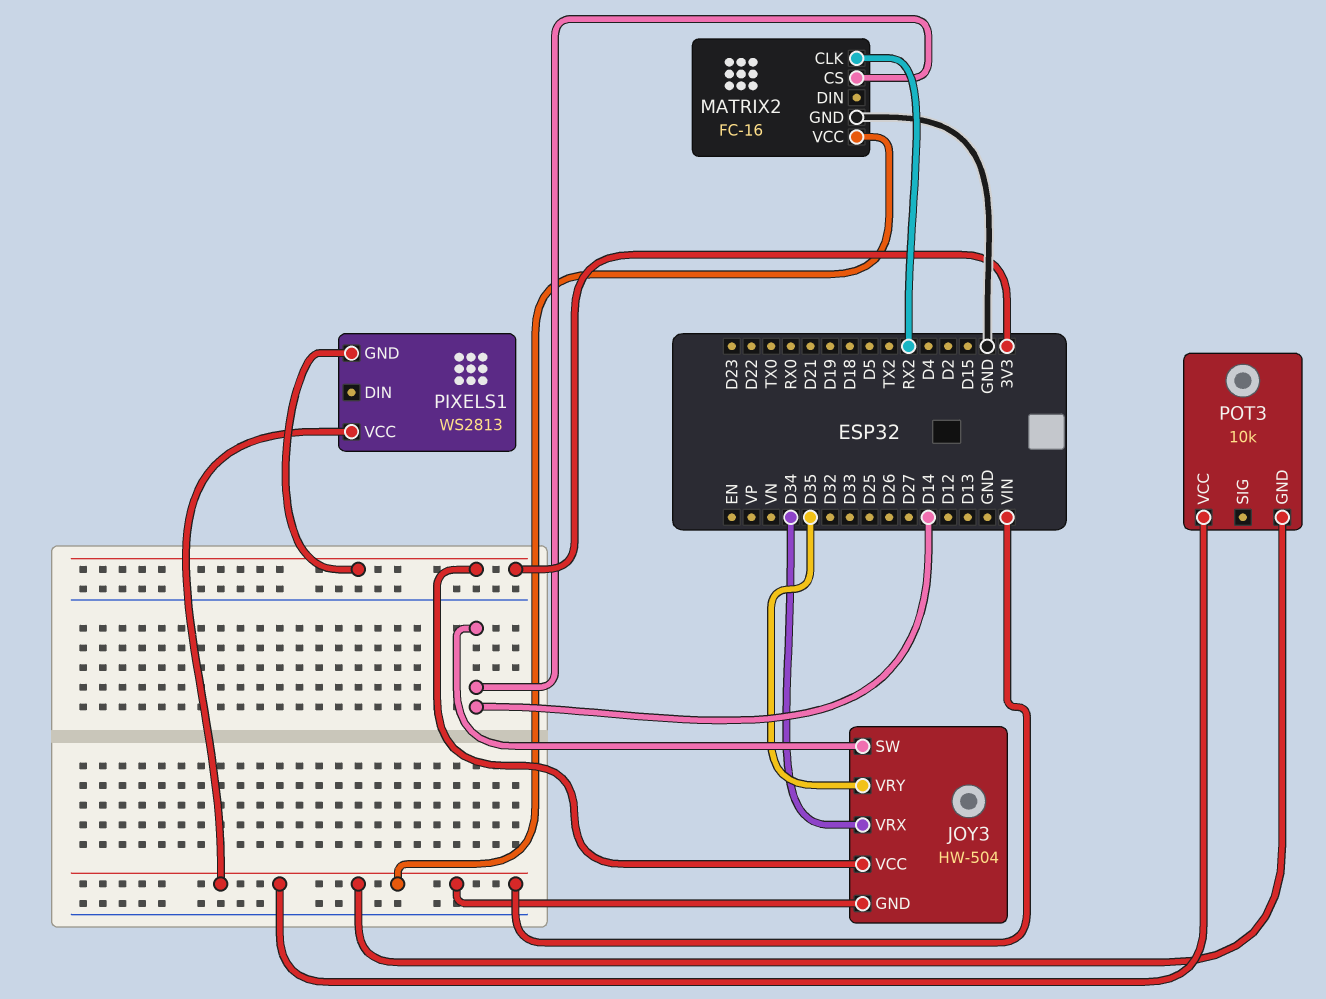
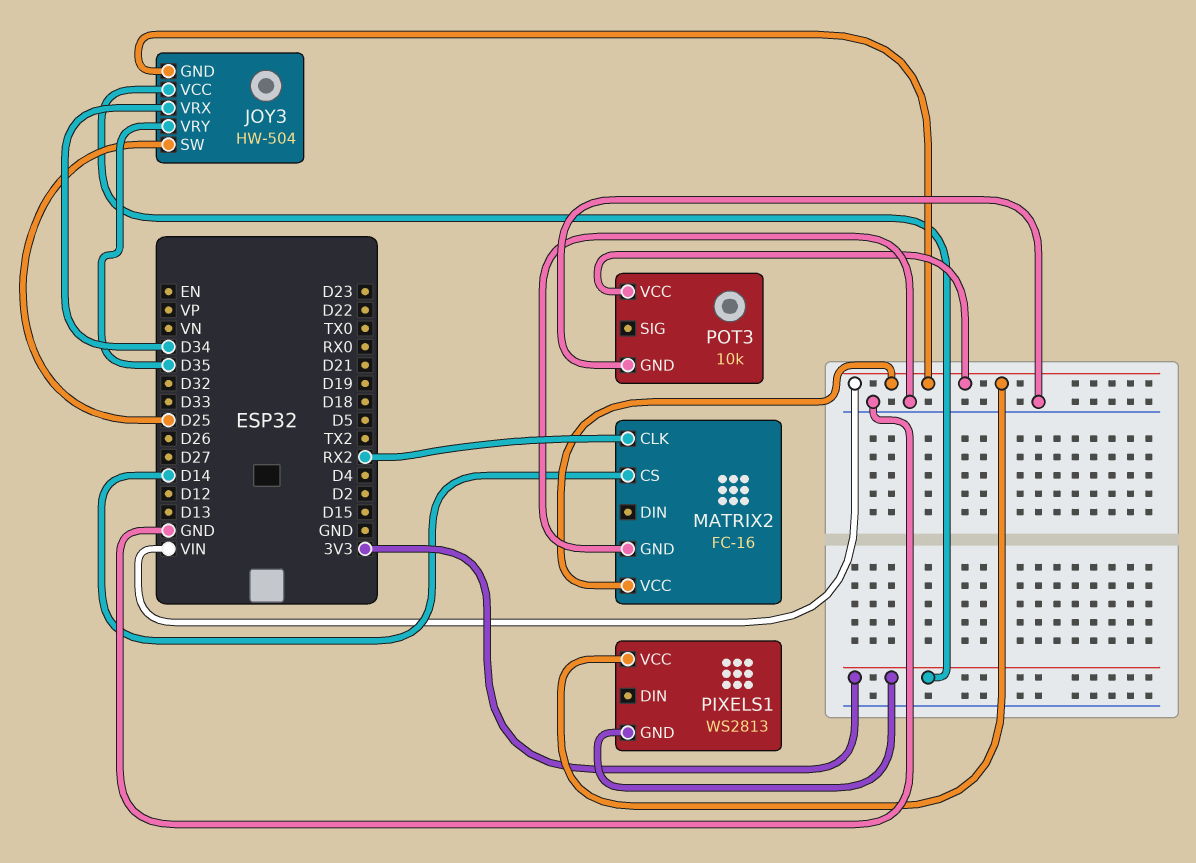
JOY3 pin SW: D14 -> D25
POT3 pin GND: VIN -> GND

